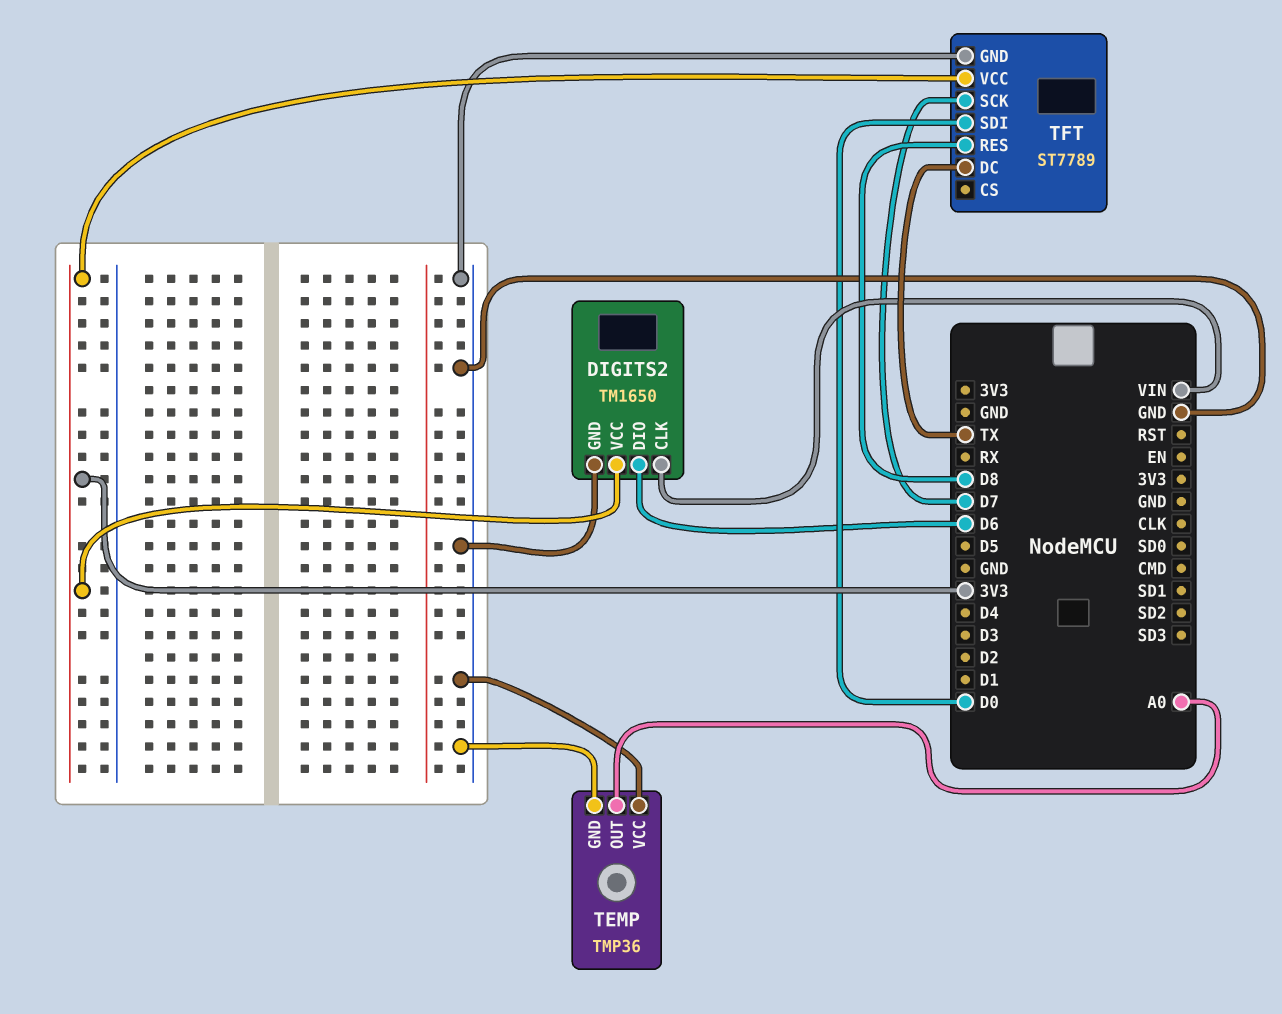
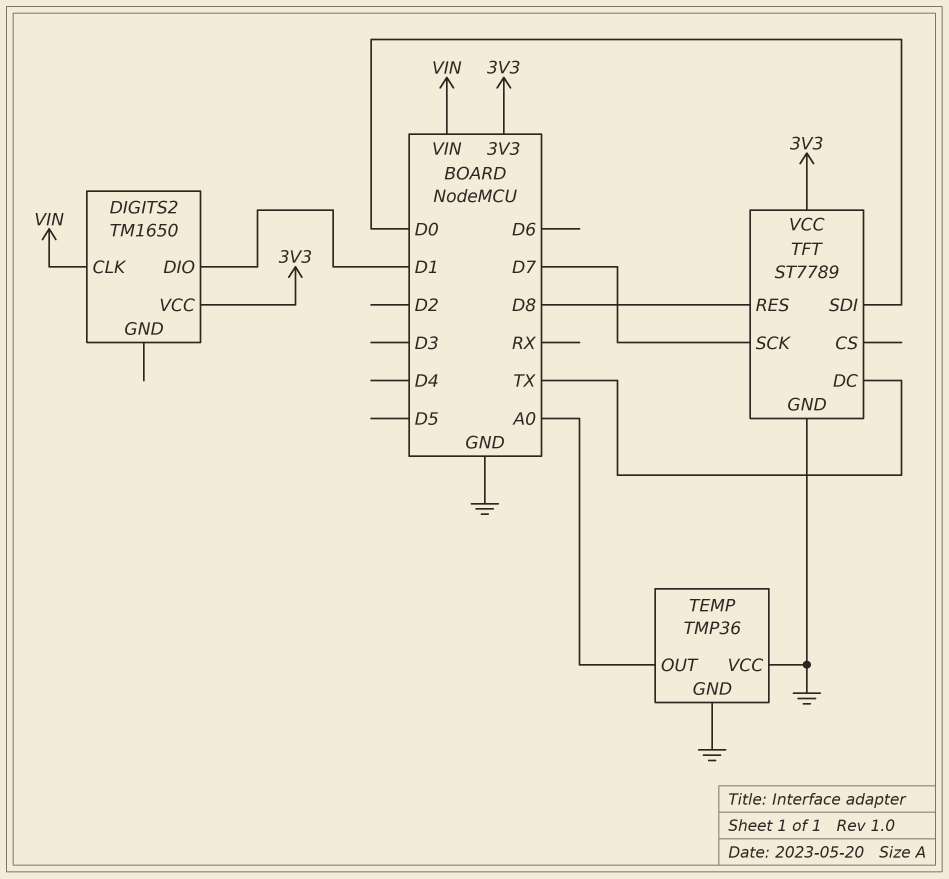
DIGITS2 pin DIO: D6 -> D1
DIGITS2 pin GND: GND -> none

